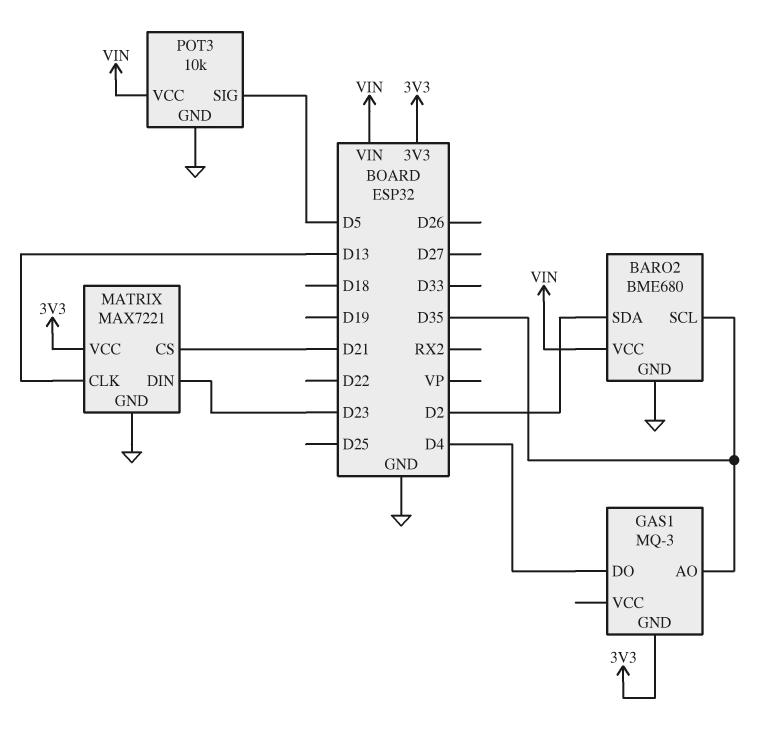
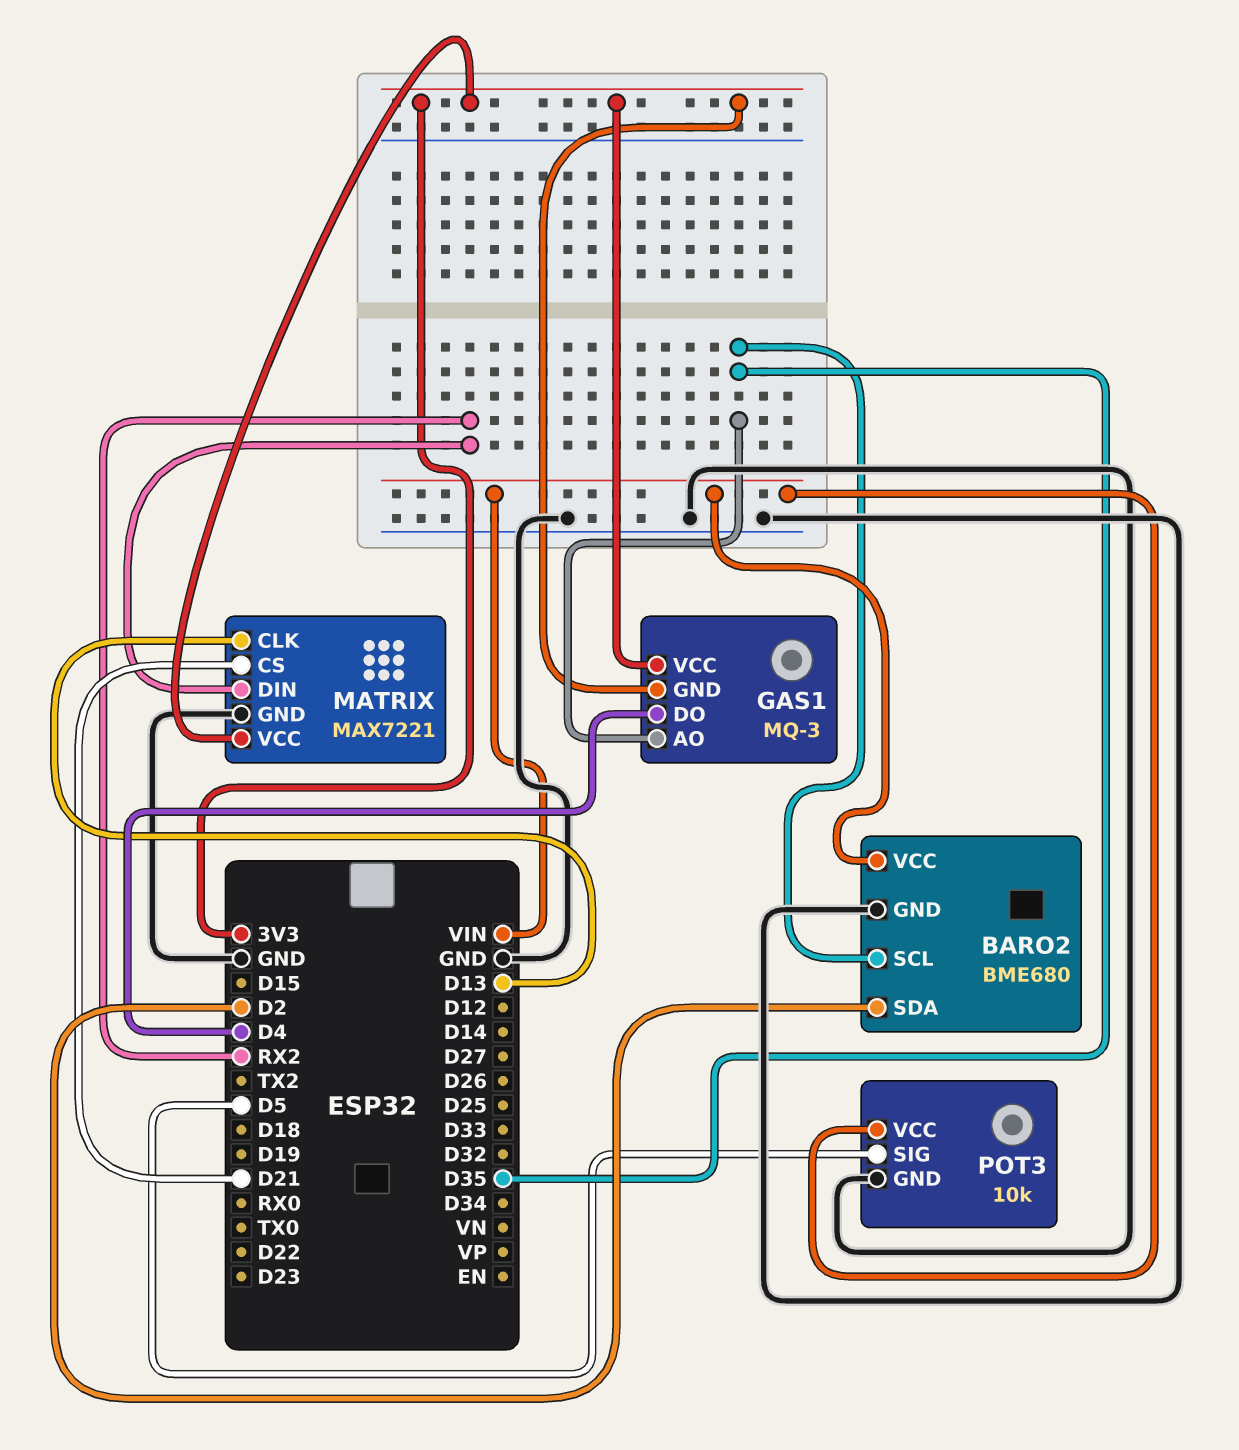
GAS1 pin VCC: none -> 3V3
MATRIX pin DIN: D23 -> RX2

